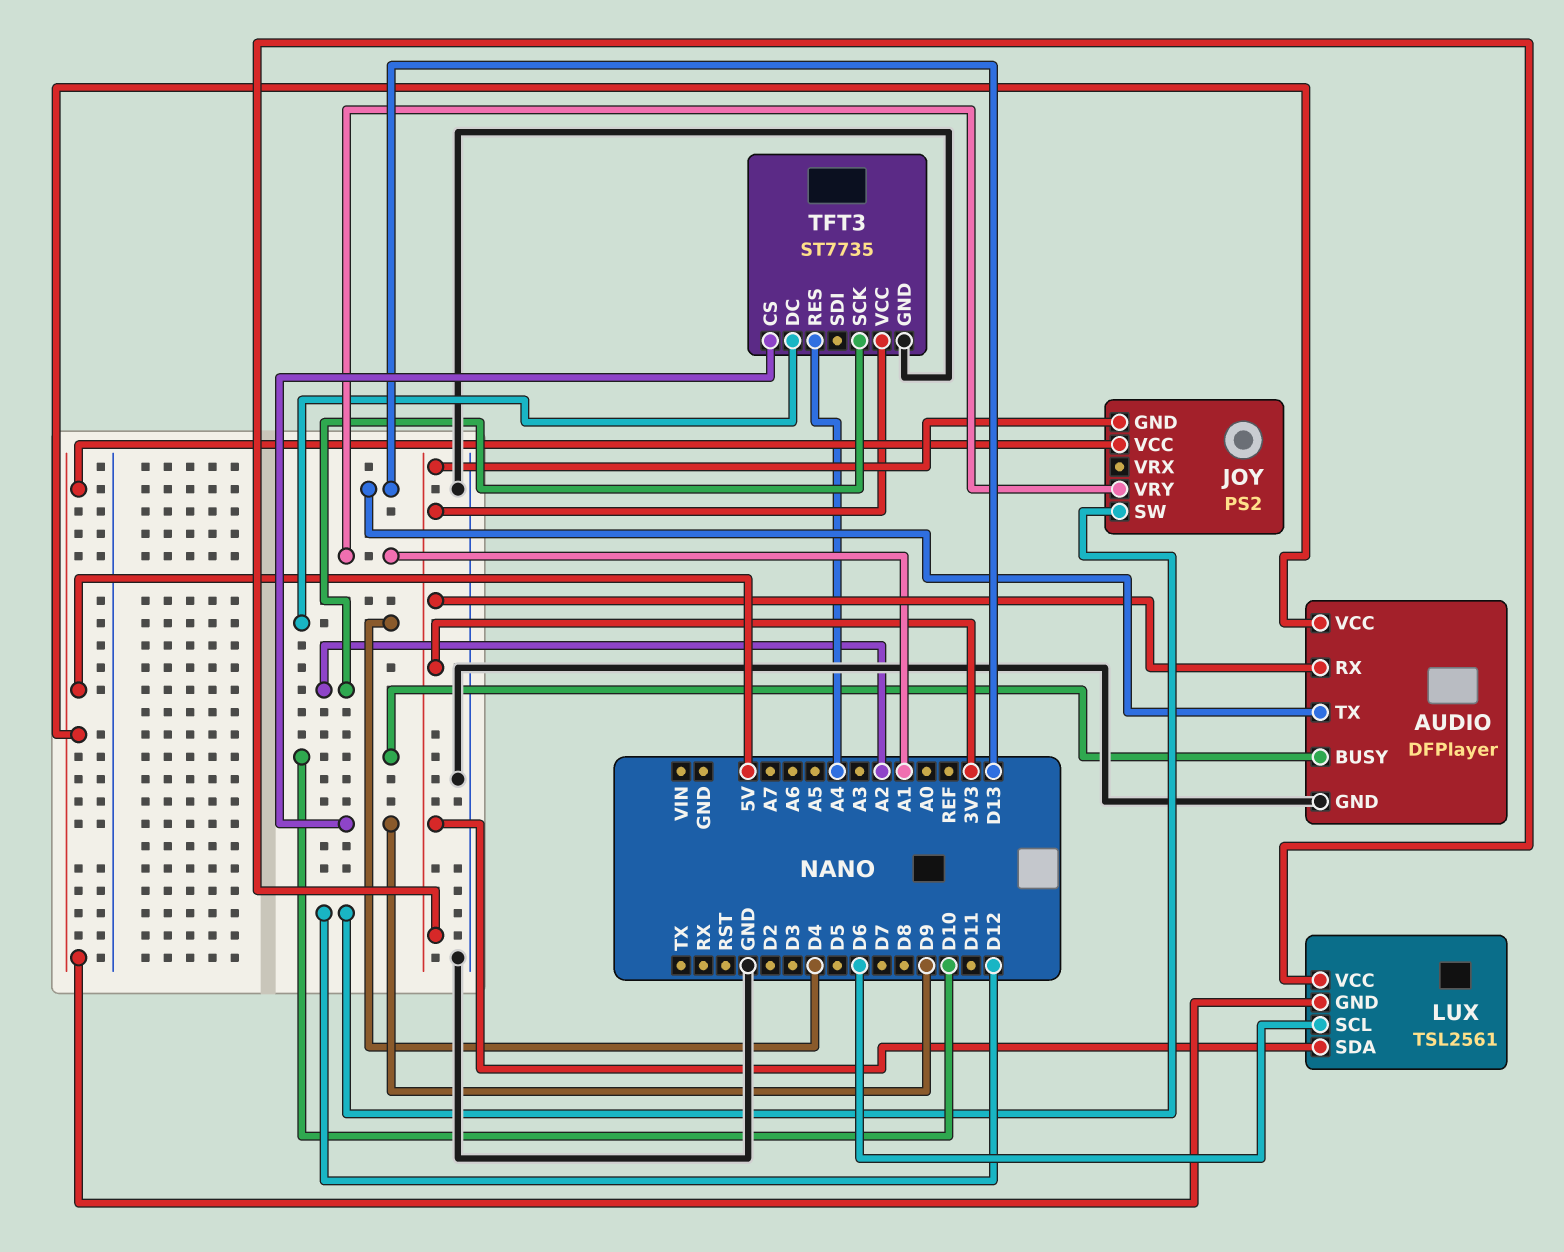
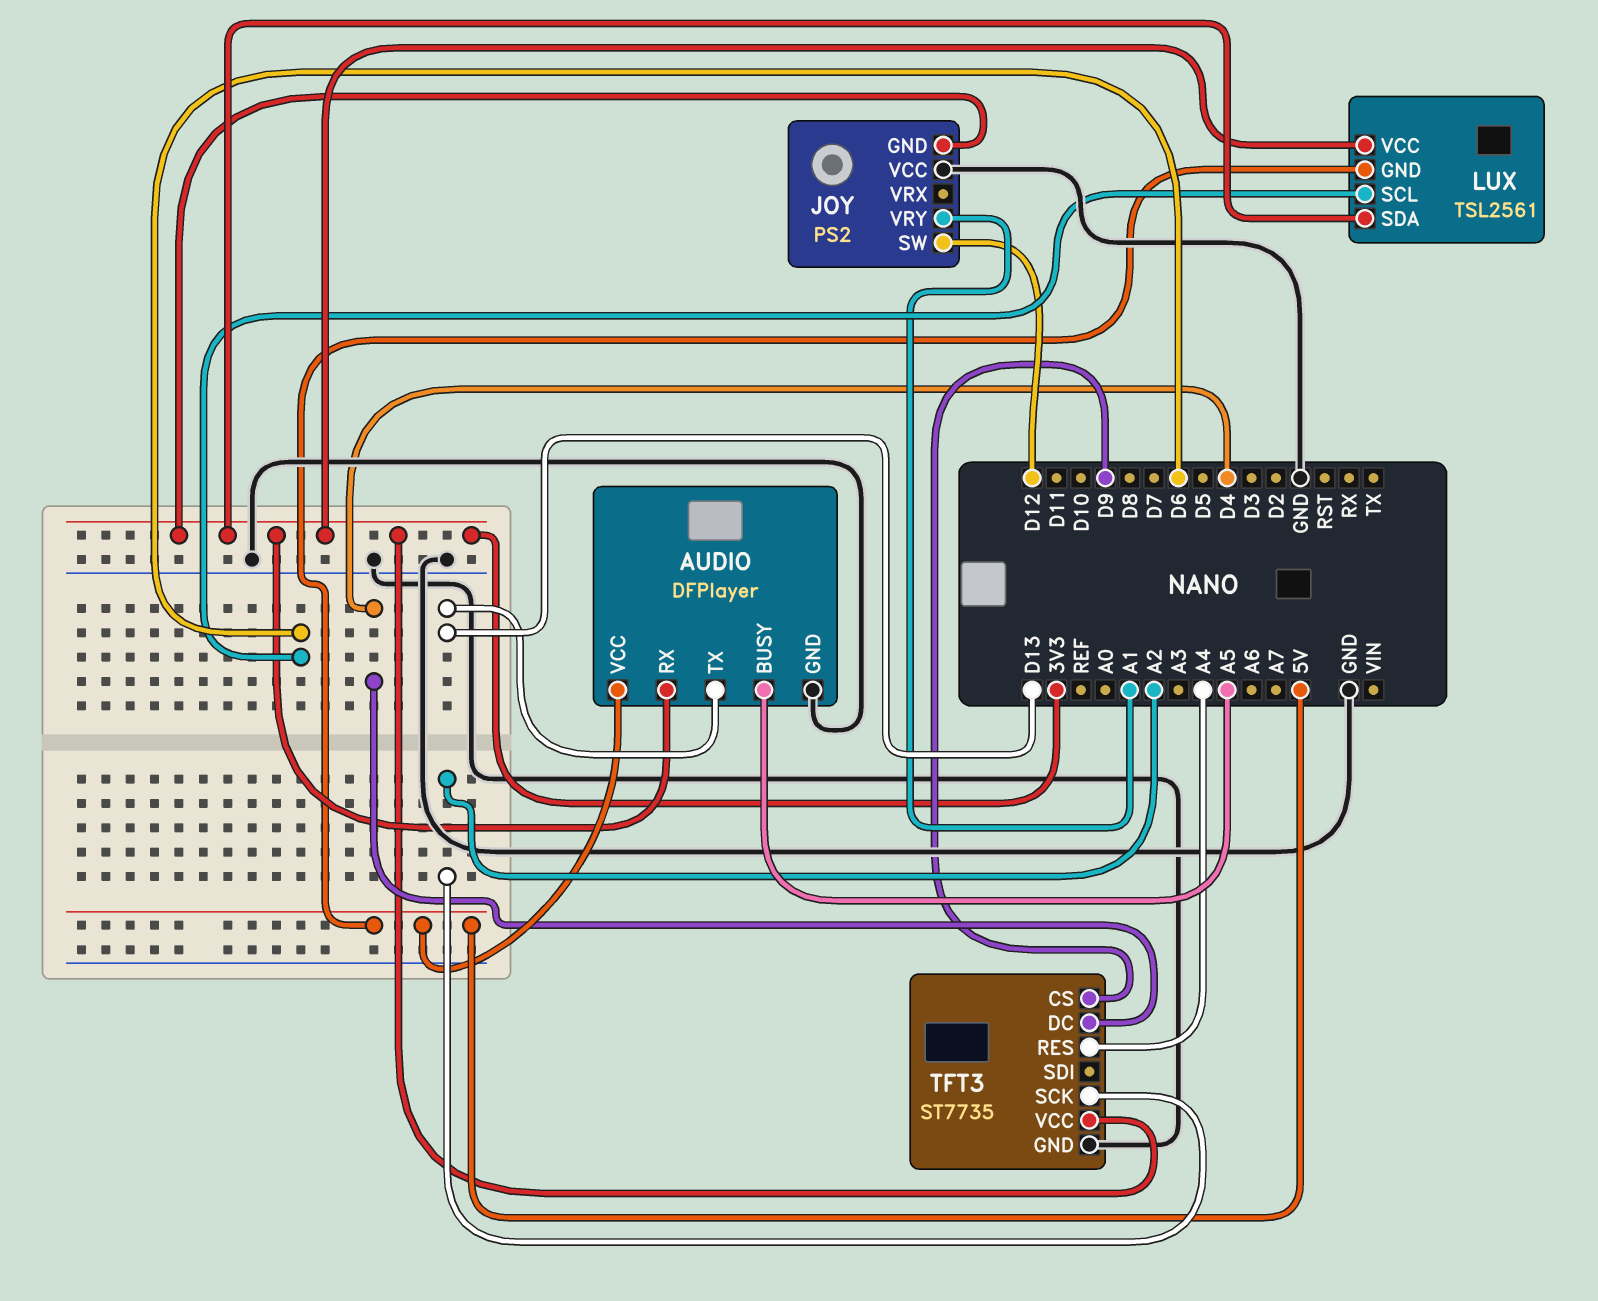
AUDIO pin BUSY: D10 -> A5
JOY pin VCC: 5V -> GND

